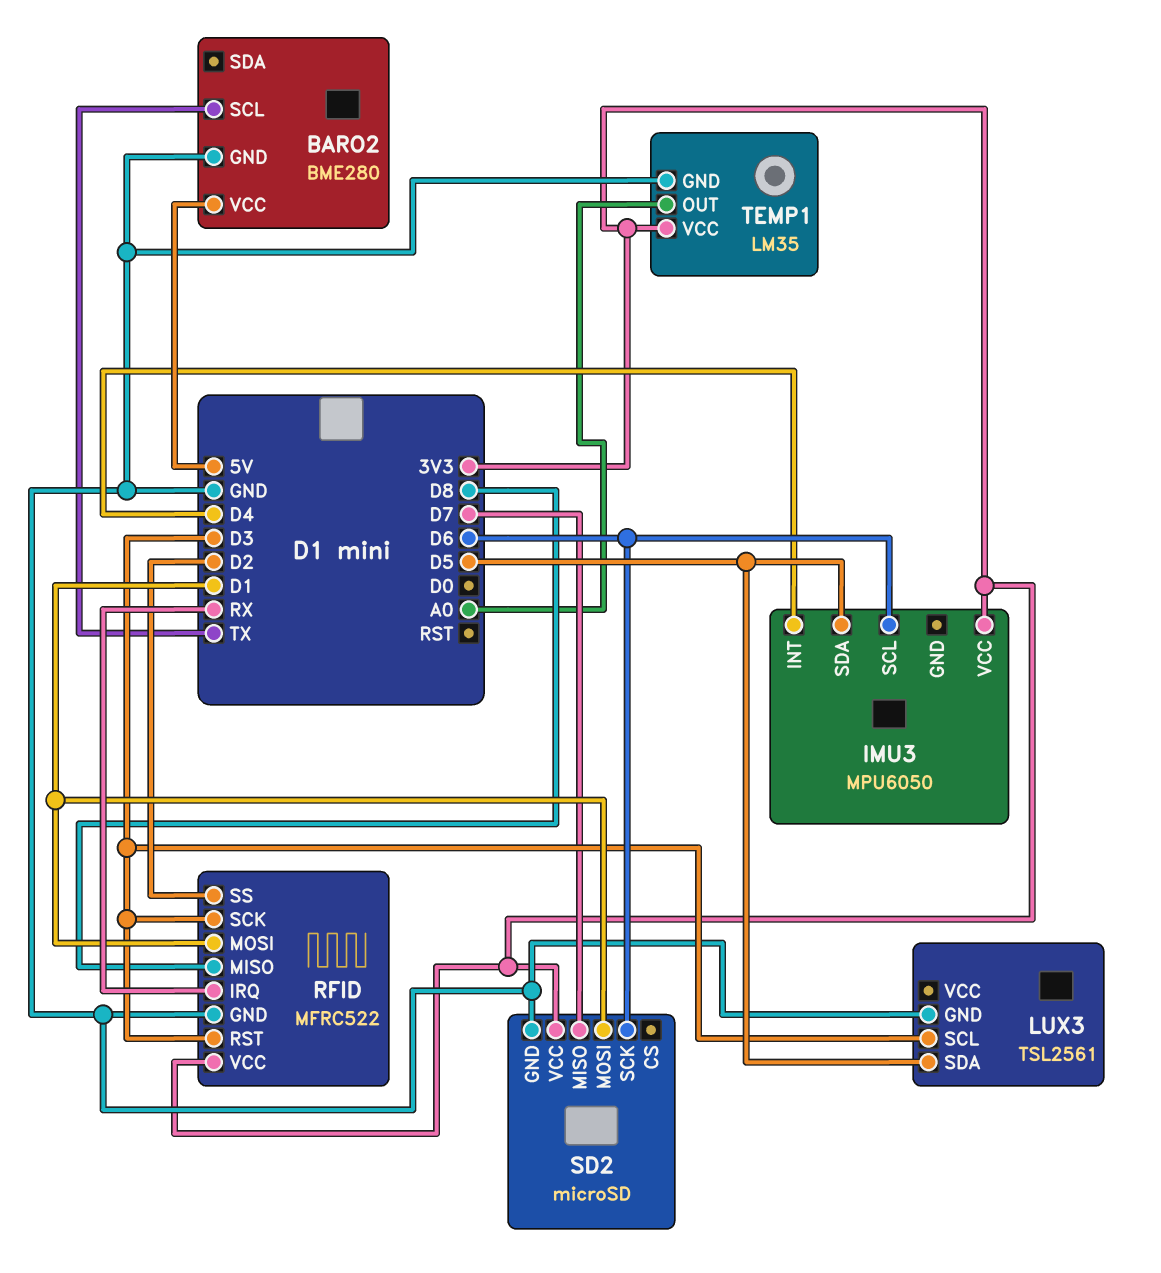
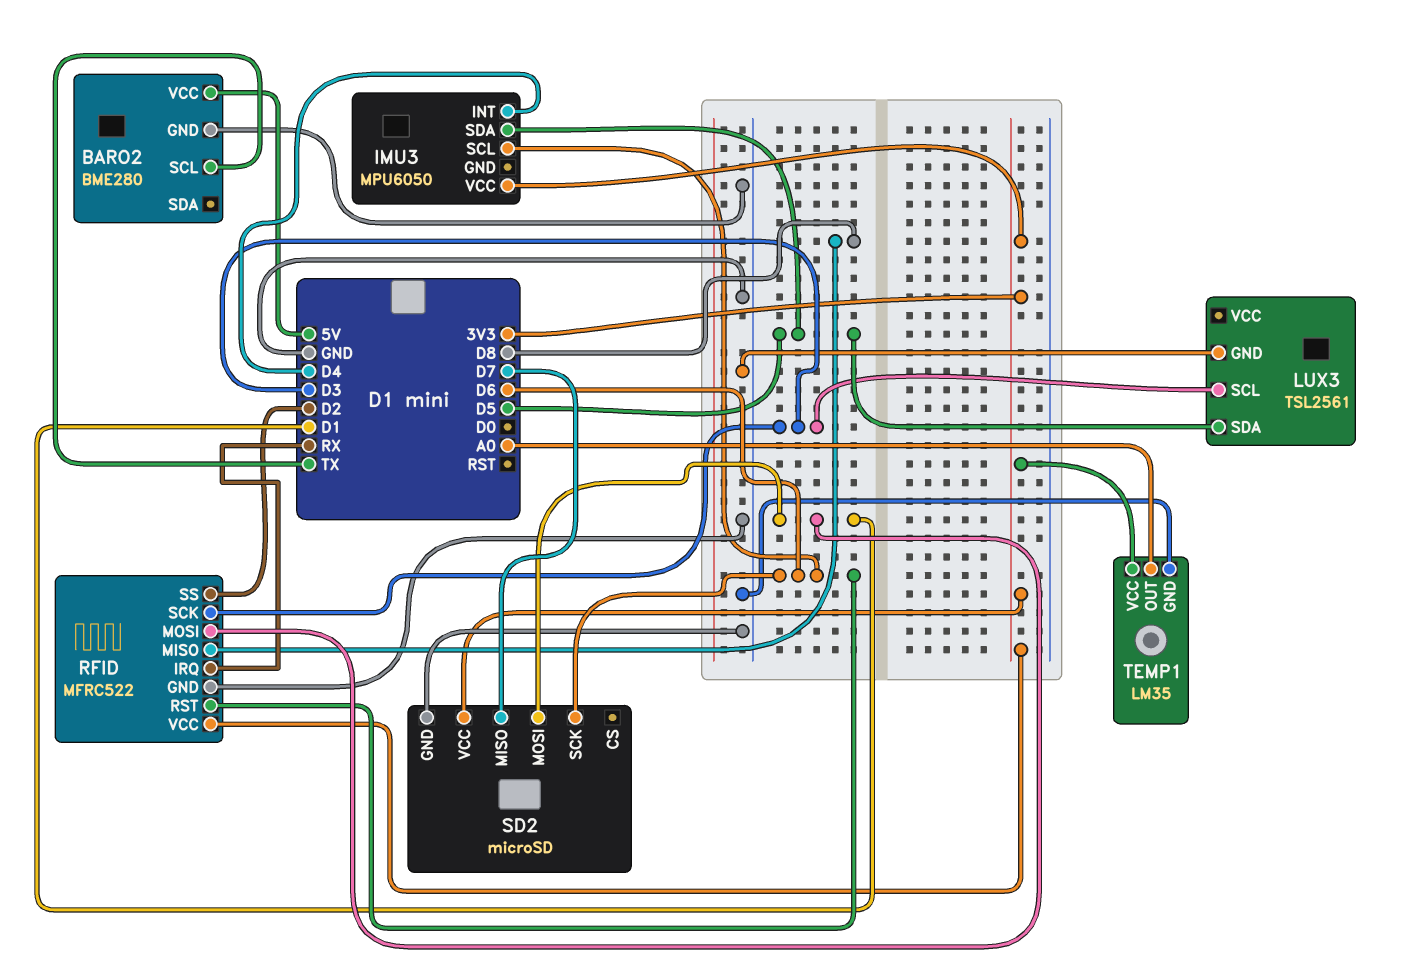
RFID pin RST: D3 -> D6

